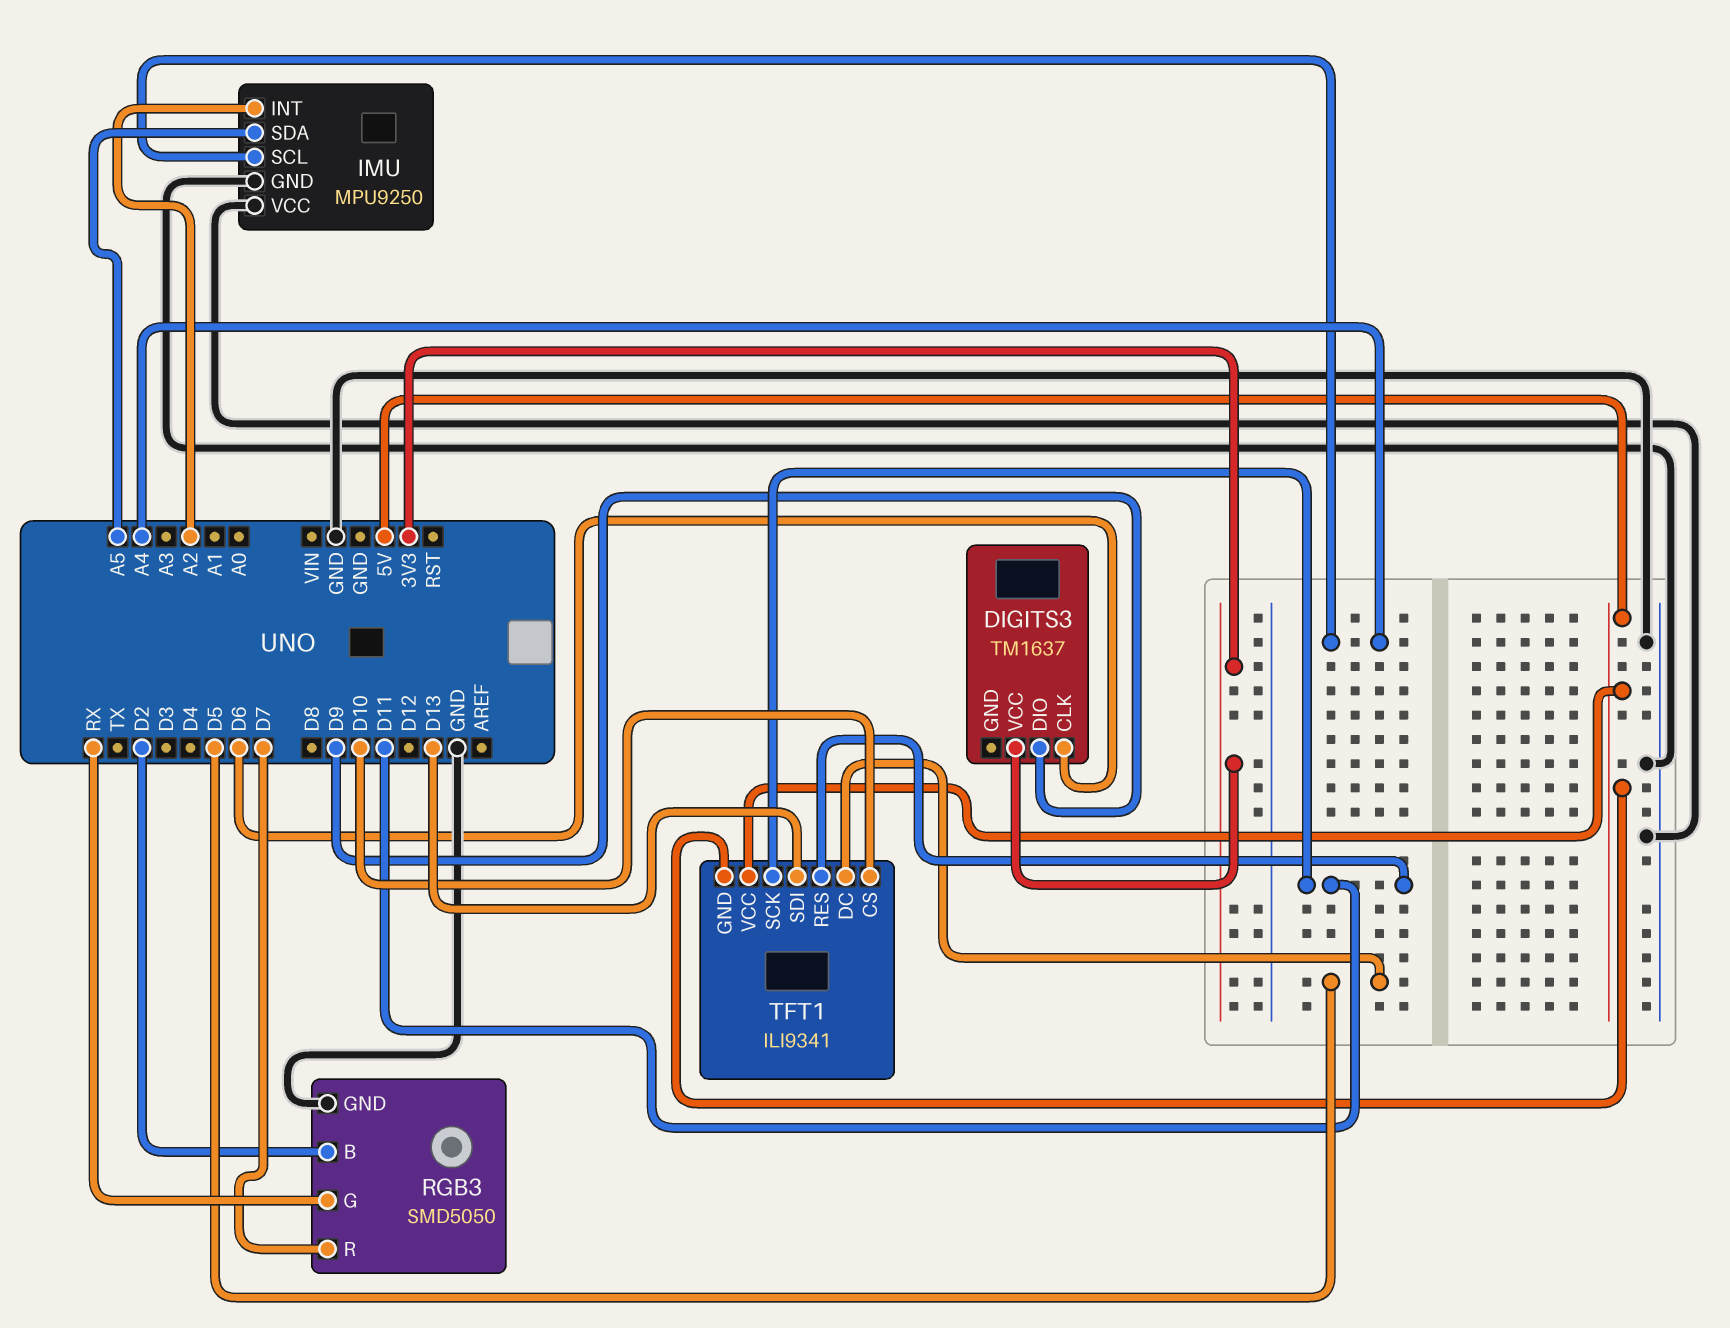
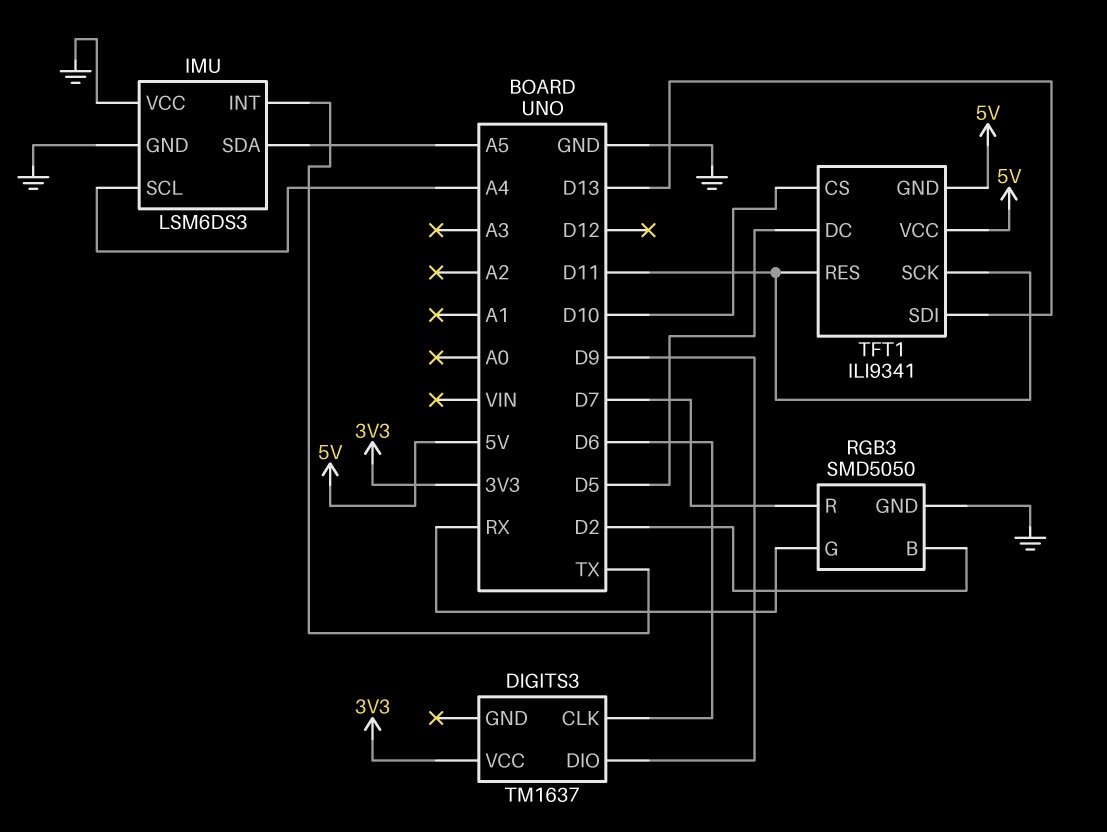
IMU: MPU9250 -> LSM6DS3
IMU pin INT: A2 -> TX

